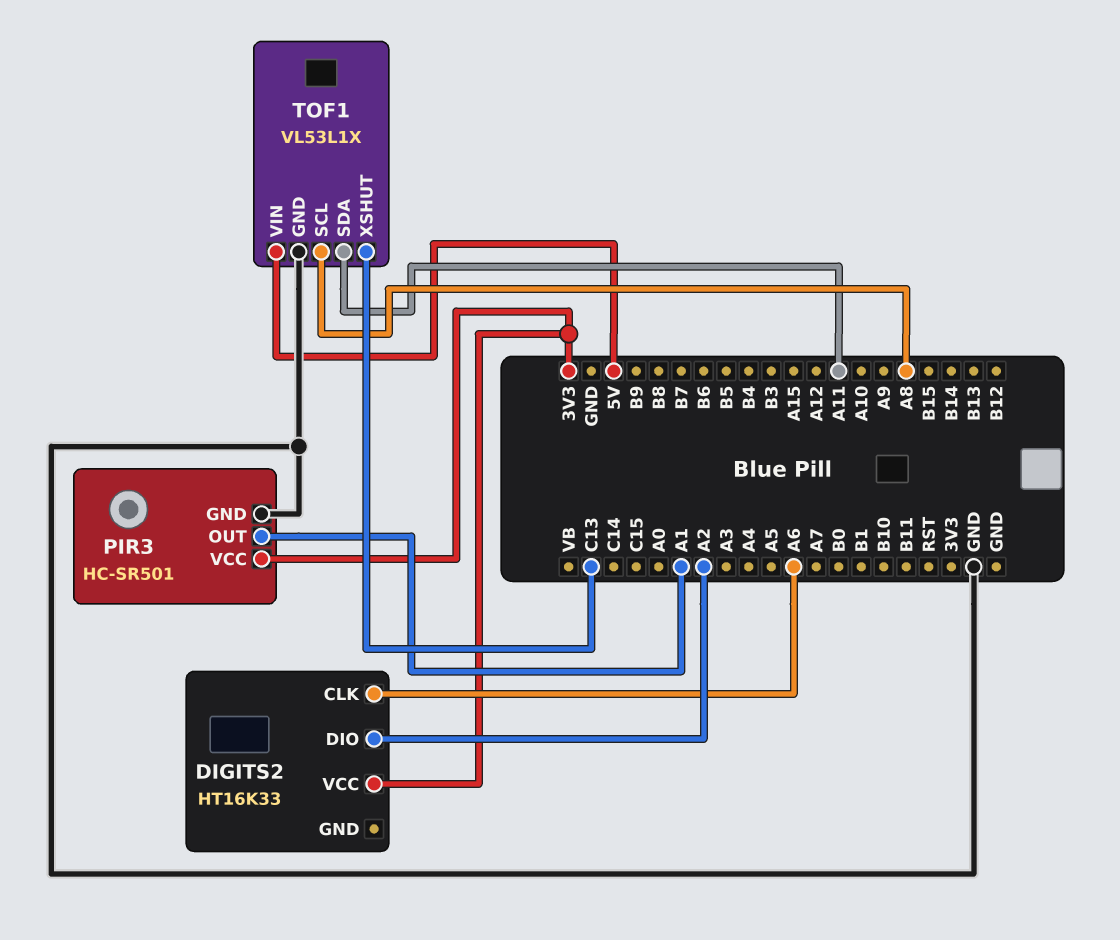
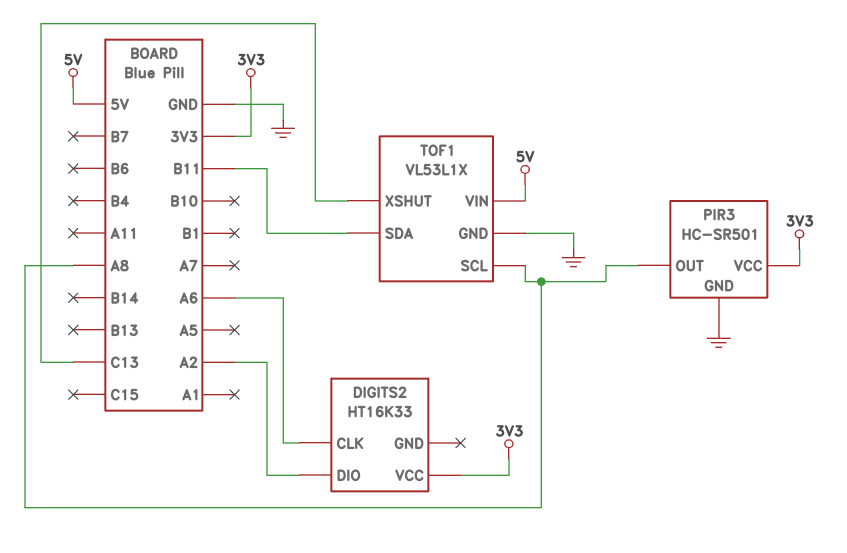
PIR3 pin OUT: A1 -> A8
TOF1 pin SDA: A11 -> B11

